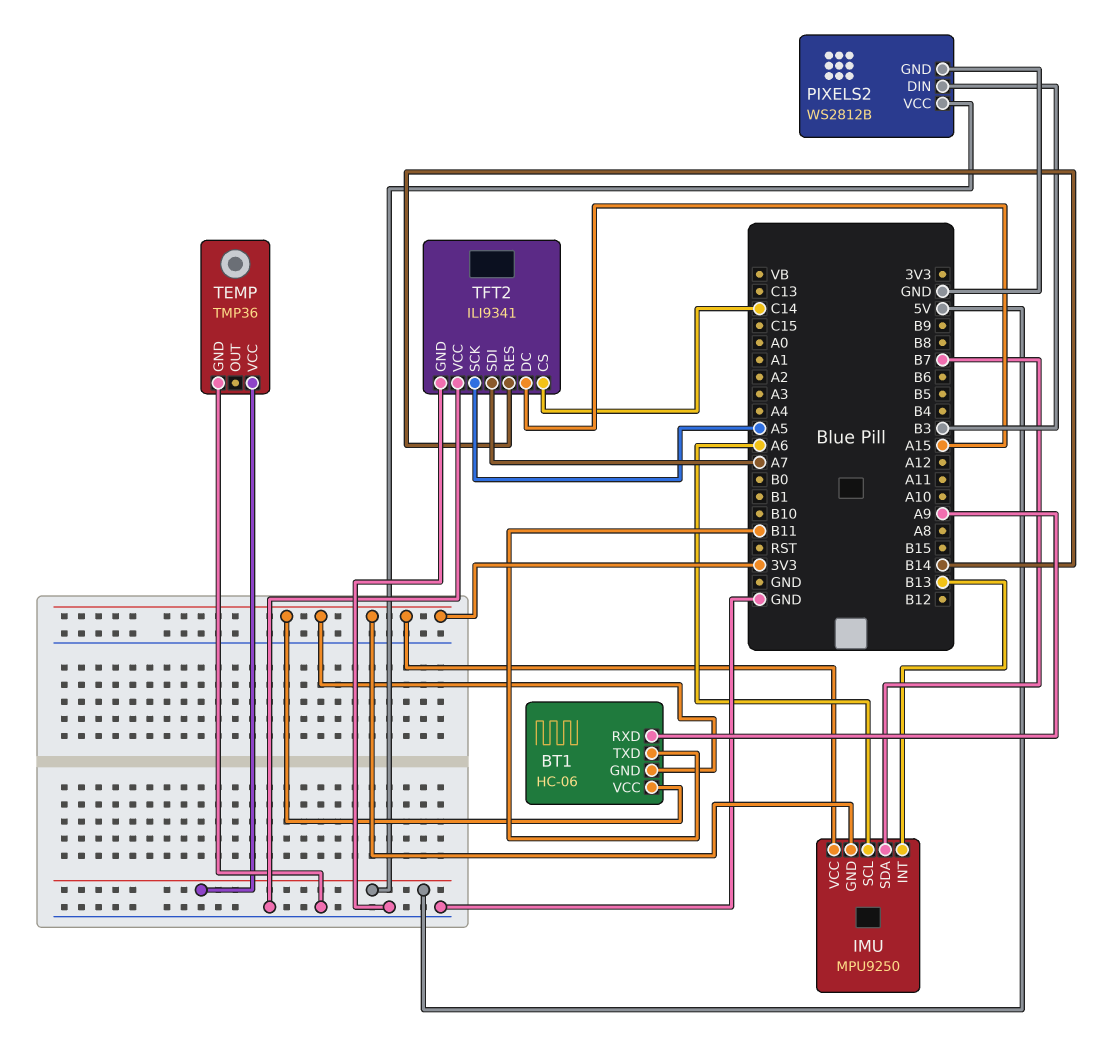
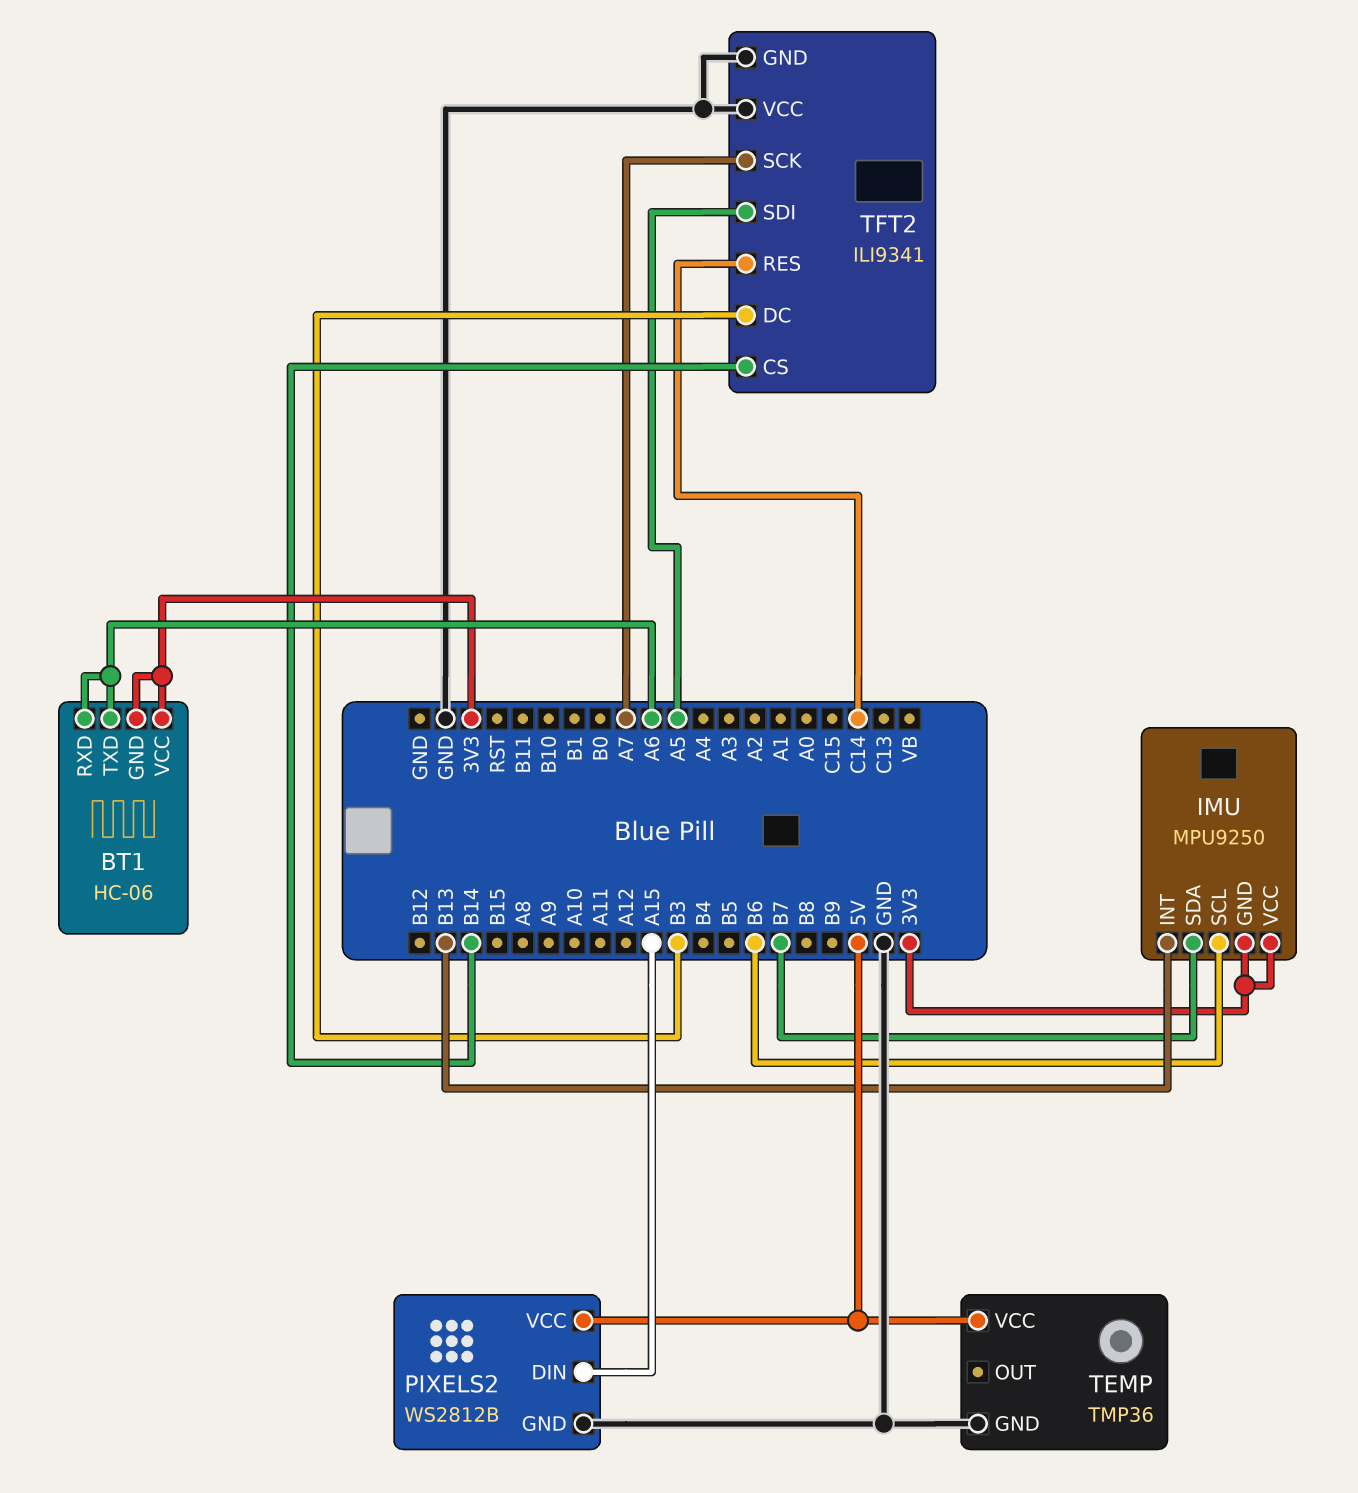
BT1 pin RXD: A9 -> A6
BT1 pin TXD: B11 -> A6
IMU pin SCL: A6 -> B6
PIXELS2 pin DIN: B3 -> A15
TFT2 pin CS: C14 -> B14
TFT2 pin DC: A15 -> B3
TFT2 pin RES: B14 -> C14
TFT2 pin SCK: A5 -> A7
TFT2 pin SDI: A7 -> A5

